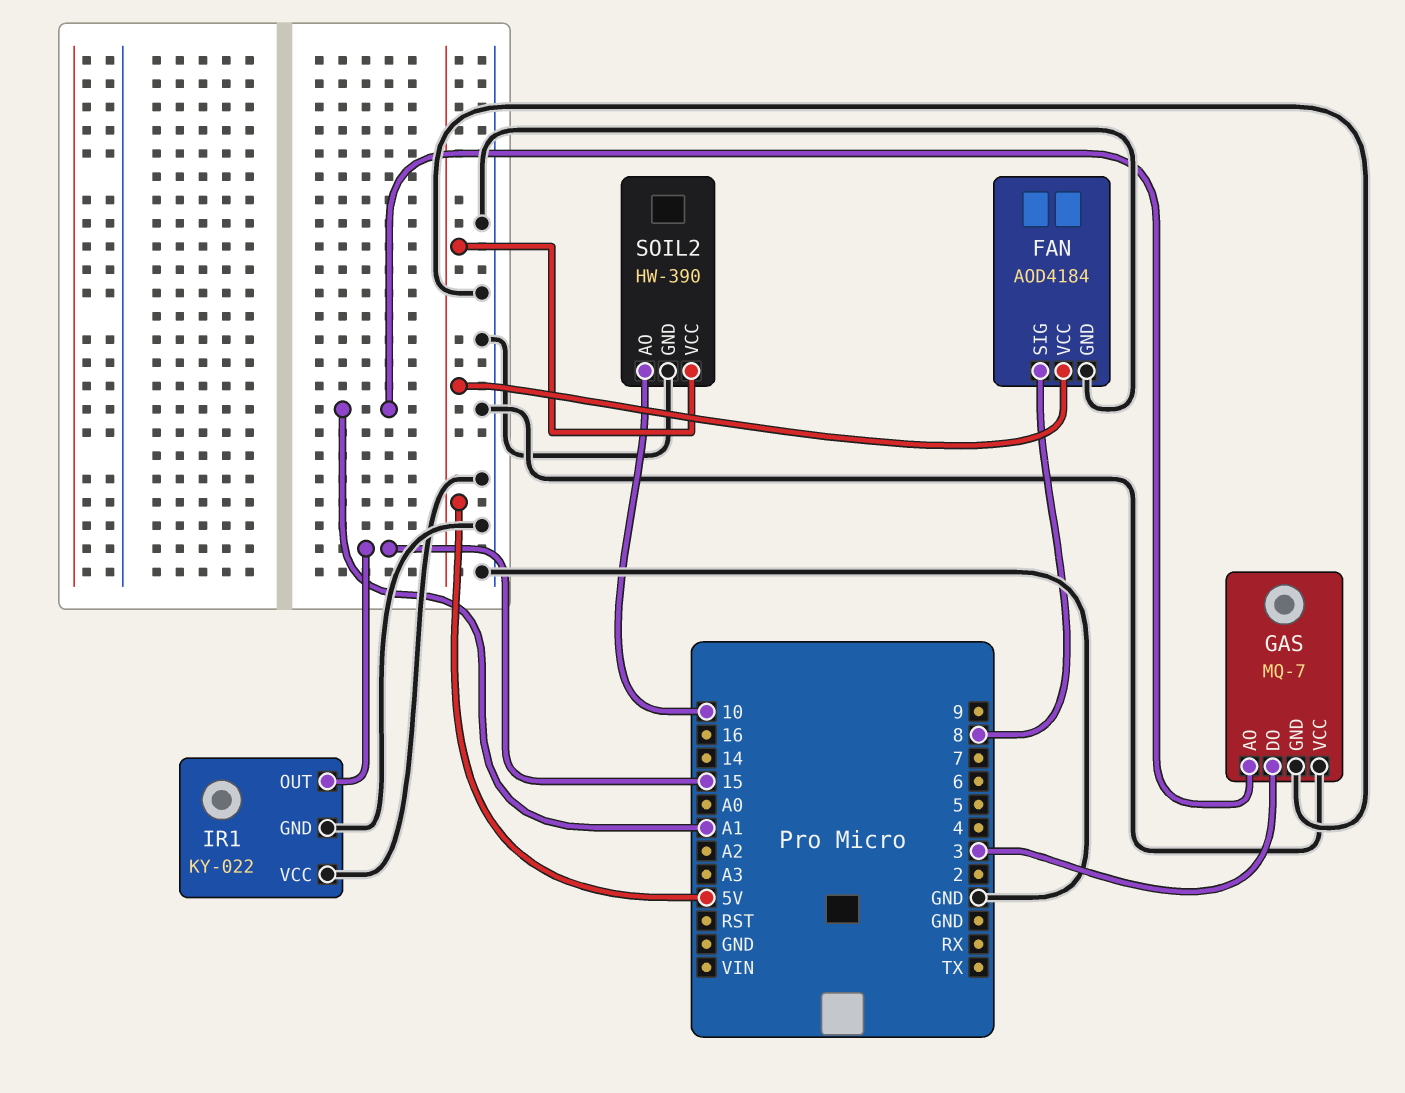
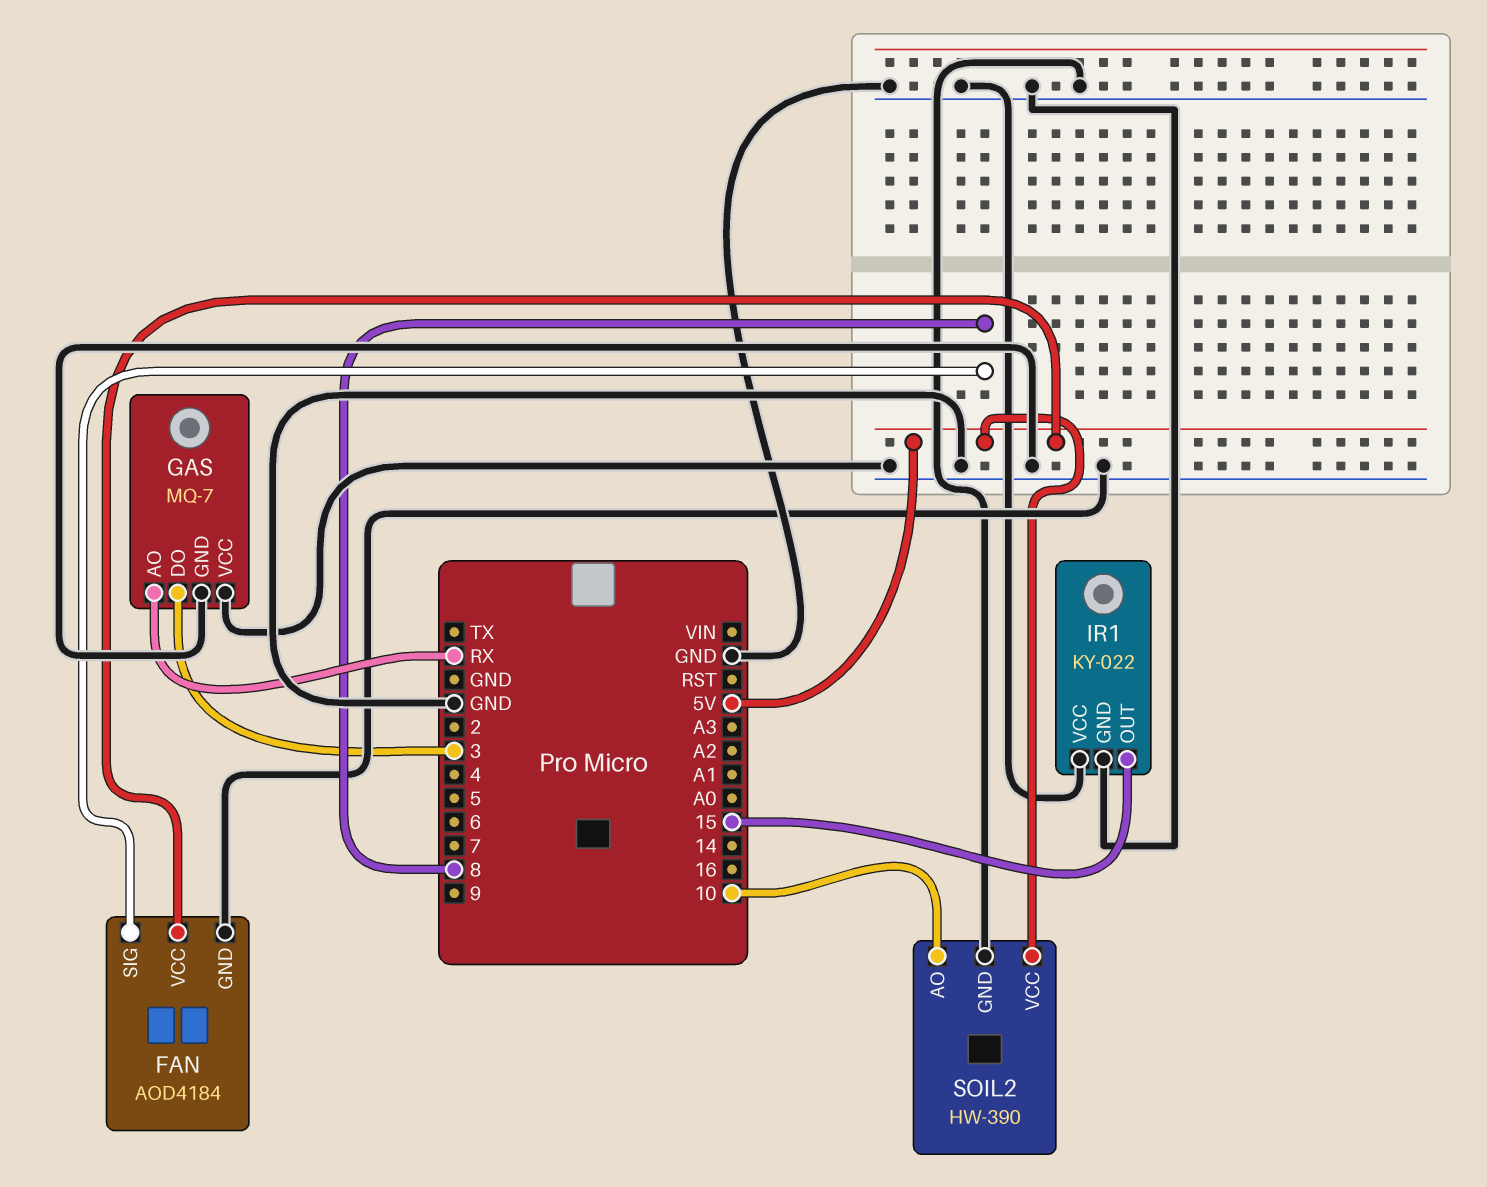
GAS pin AO: A1 -> RX

